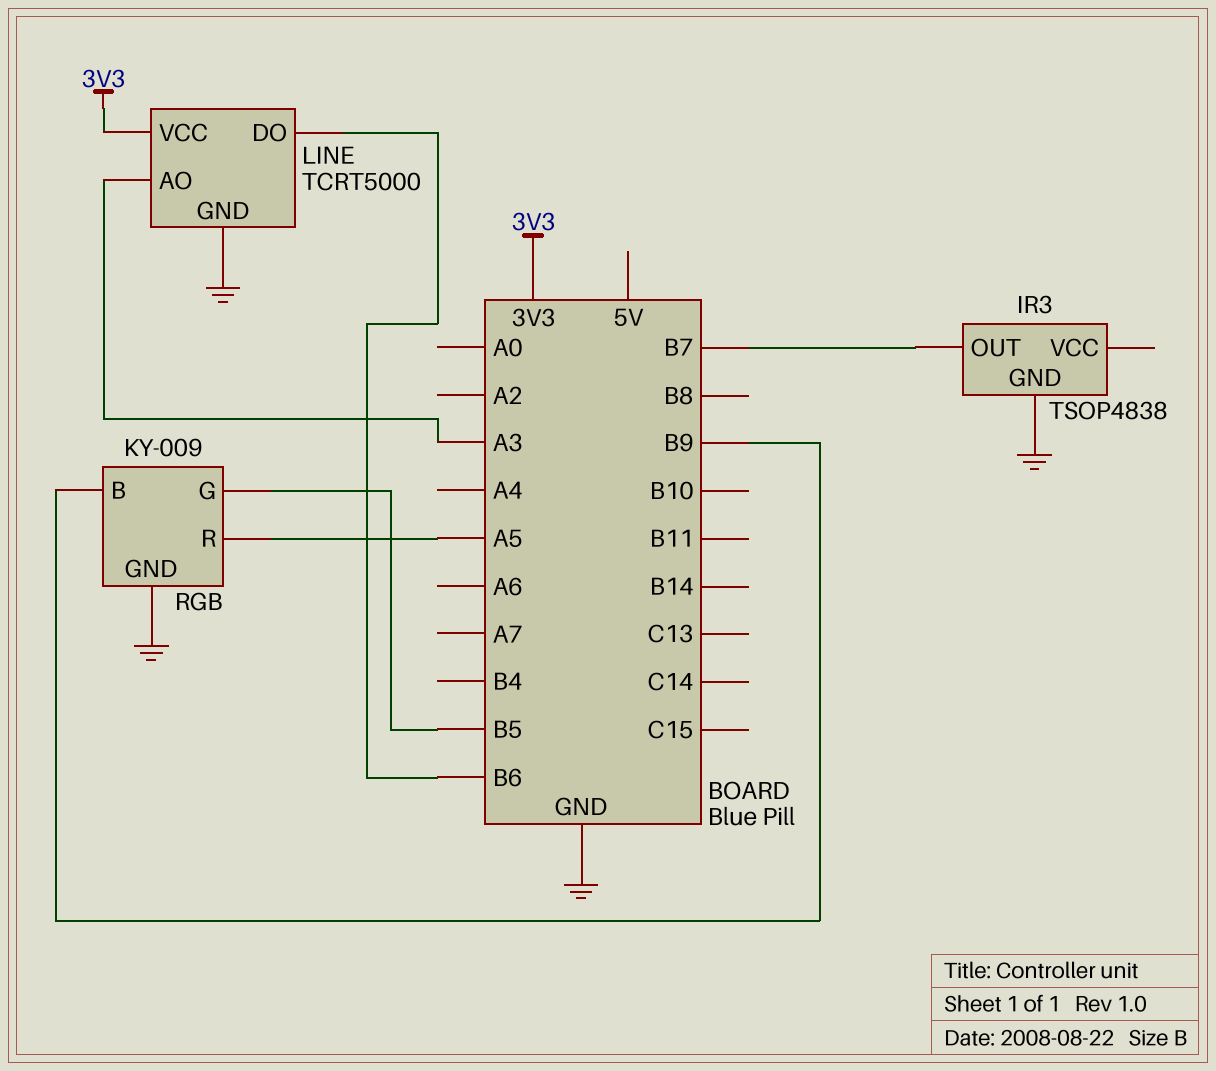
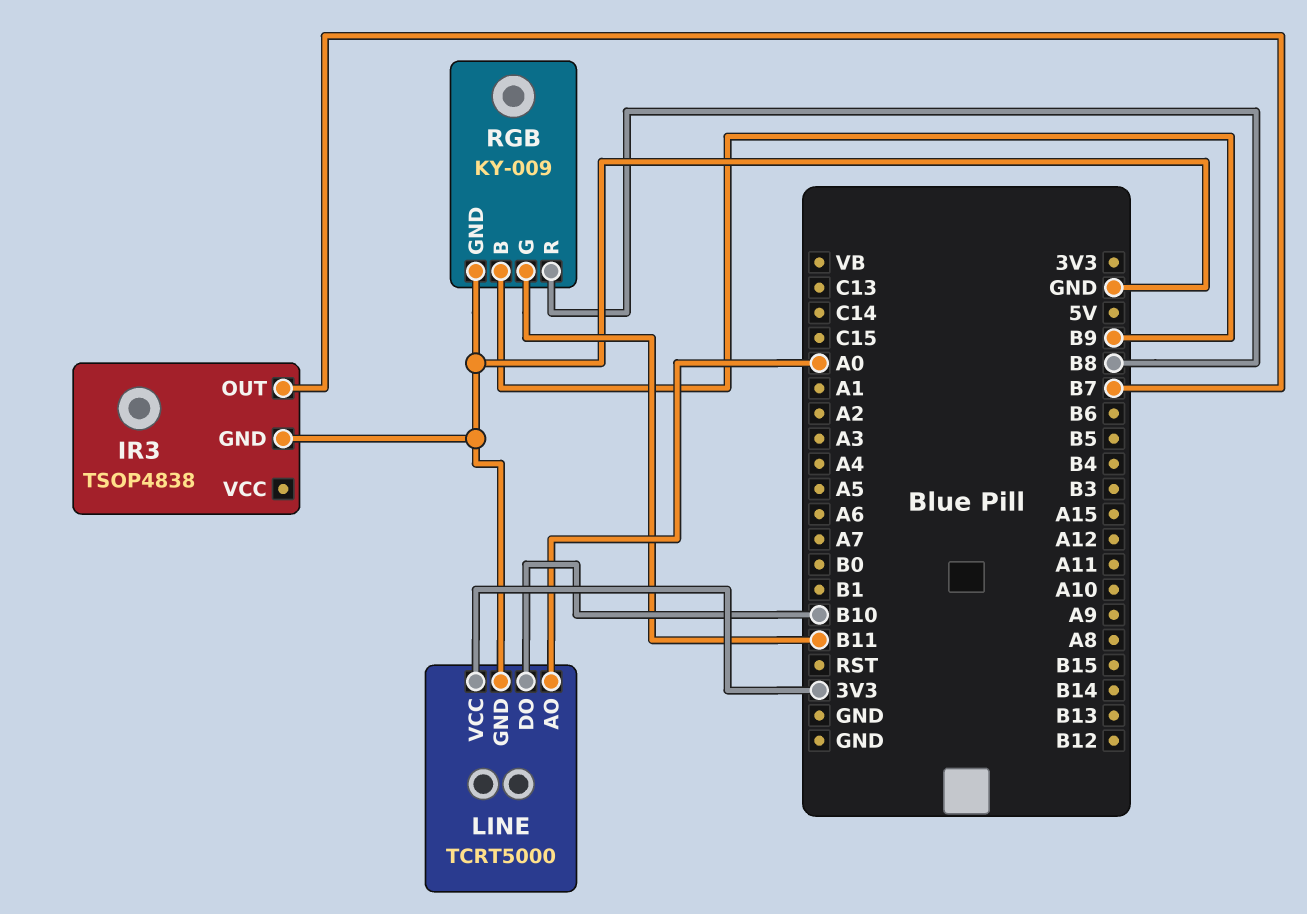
LINE pin AO: A3 -> A0
LINE pin DO: B6 -> B10
RGB pin G: B5 -> B11
RGB pin R: A5 -> B8

